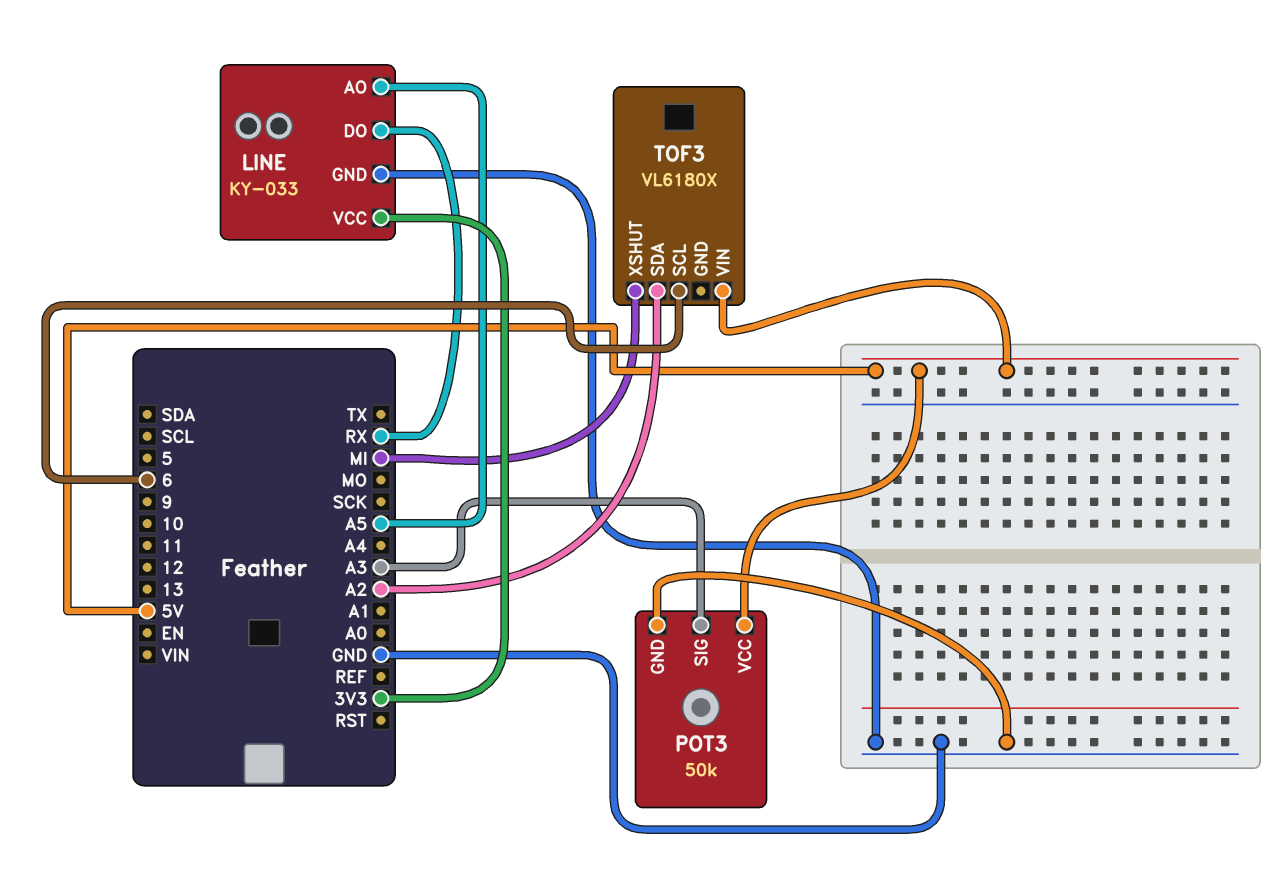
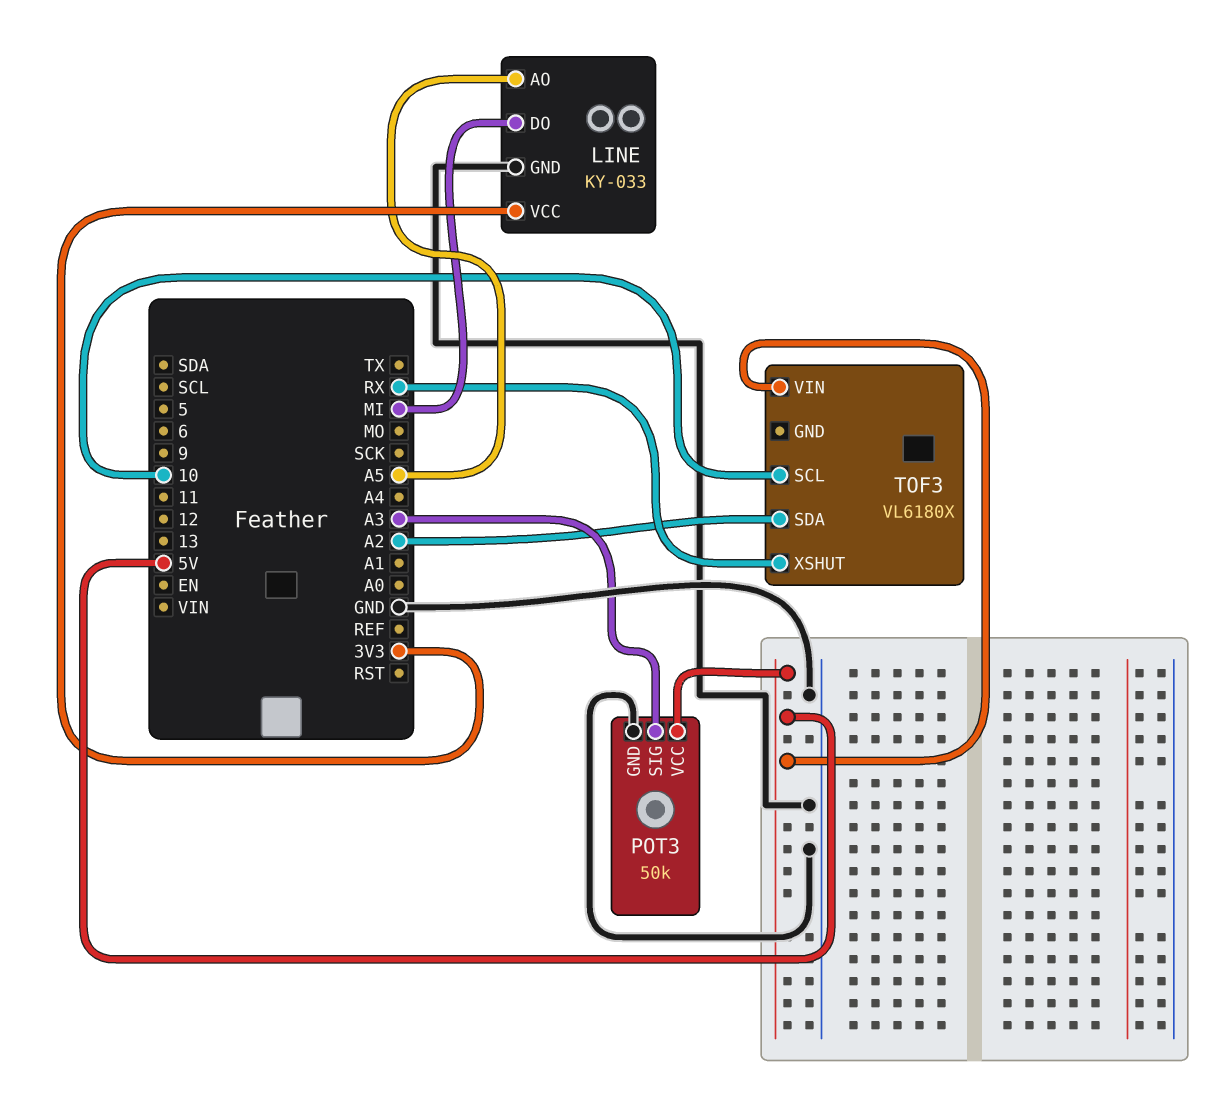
LINE pin DO: RX -> MI
TOF3 pin SCL: 6 -> 10
TOF3 pin XSHUT: MI -> RX

